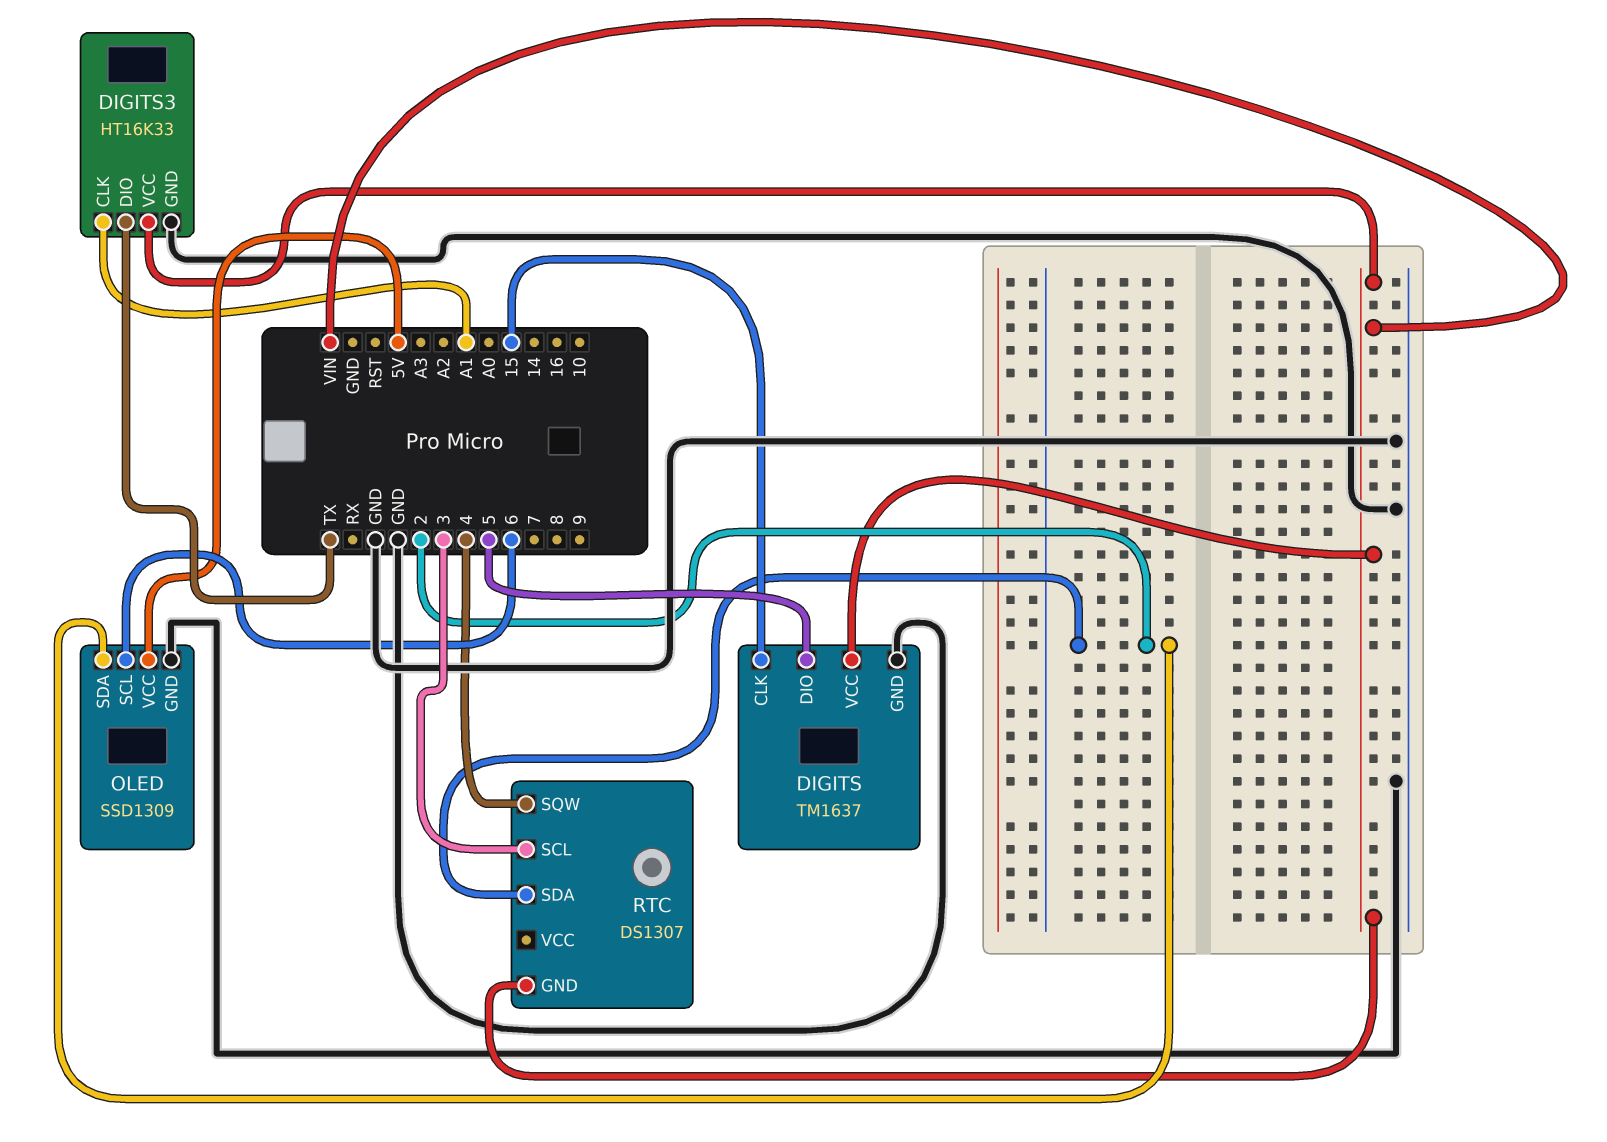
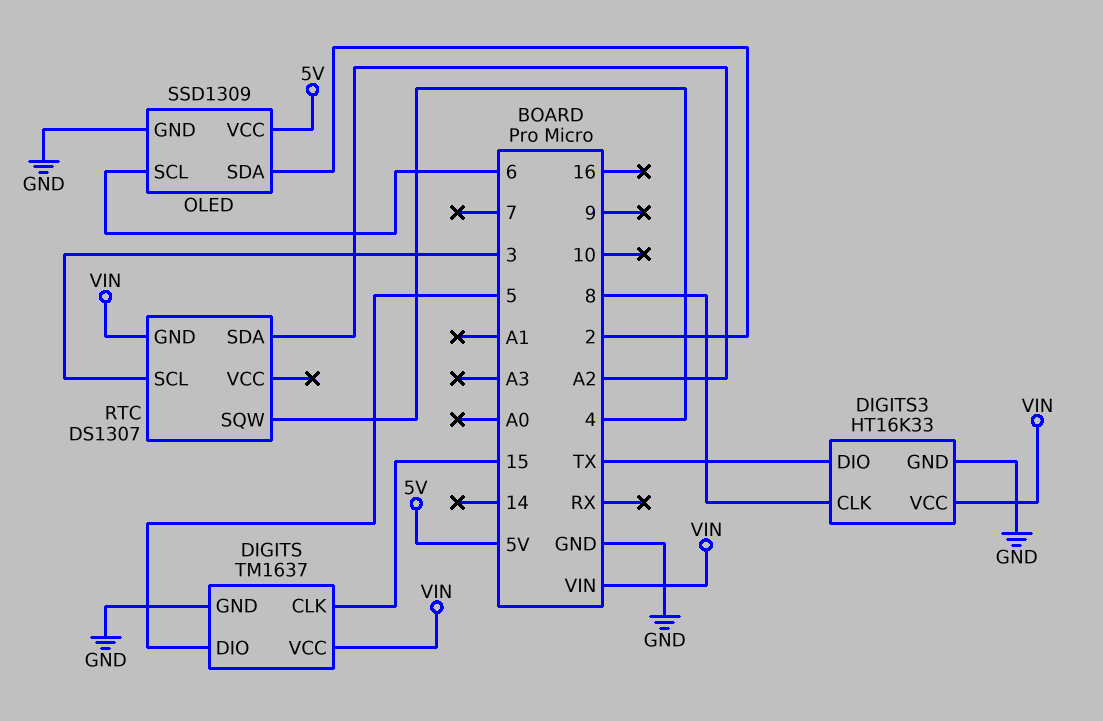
DIGITS3 pin CLK: A1 -> 8
RTC pin SDA: 2 -> A2

